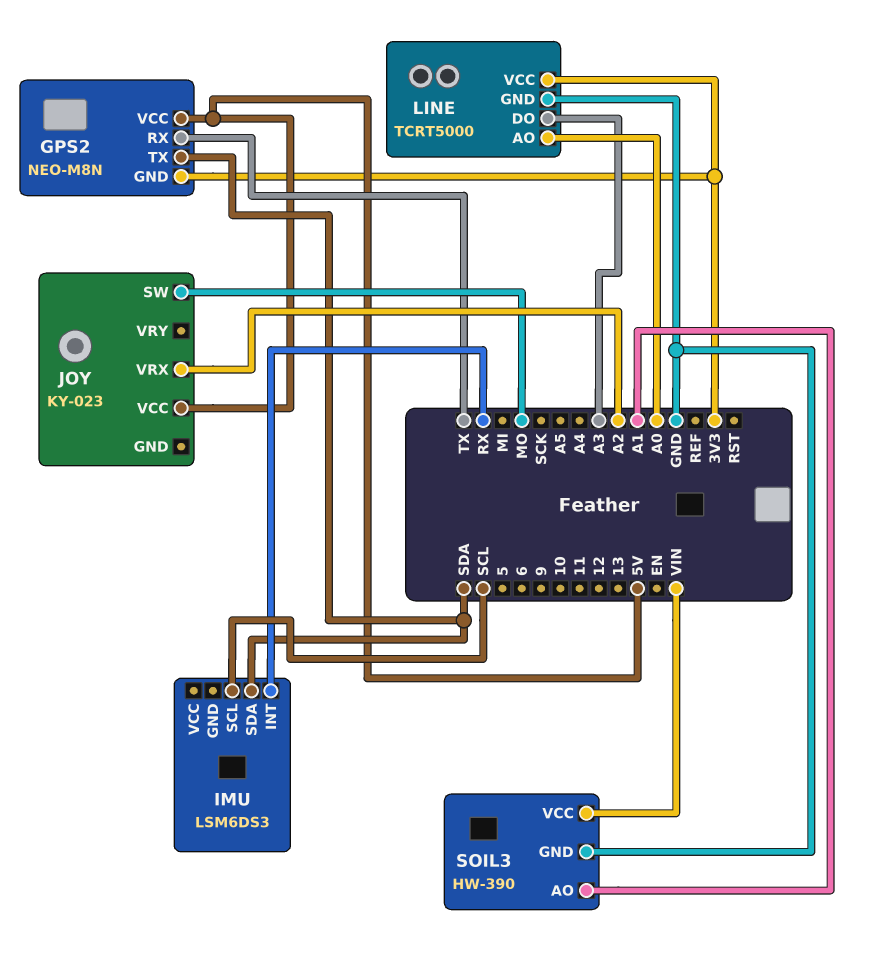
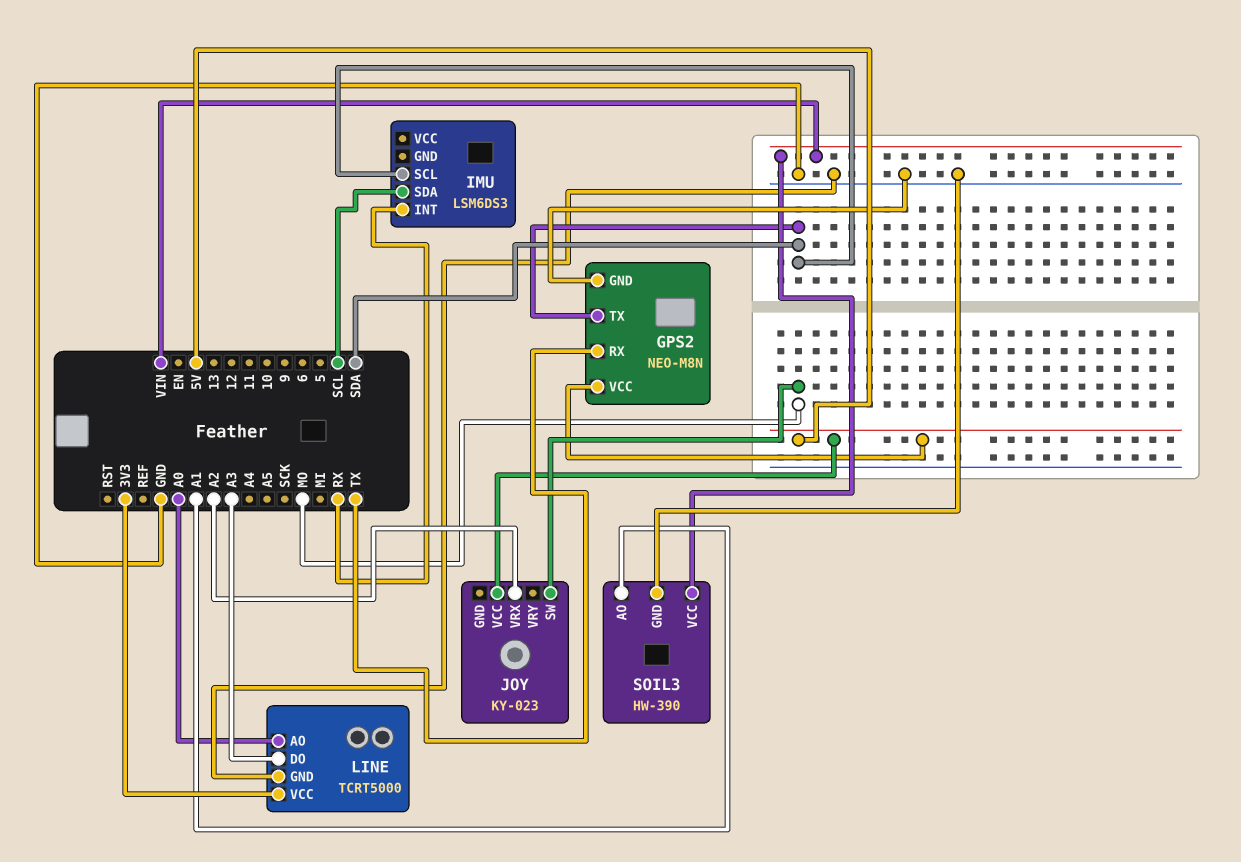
GPS2 pin GND: 3V3 -> GND
IMU pin SCL: SCL -> SDA
IMU pin SDA: SDA -> SCL

